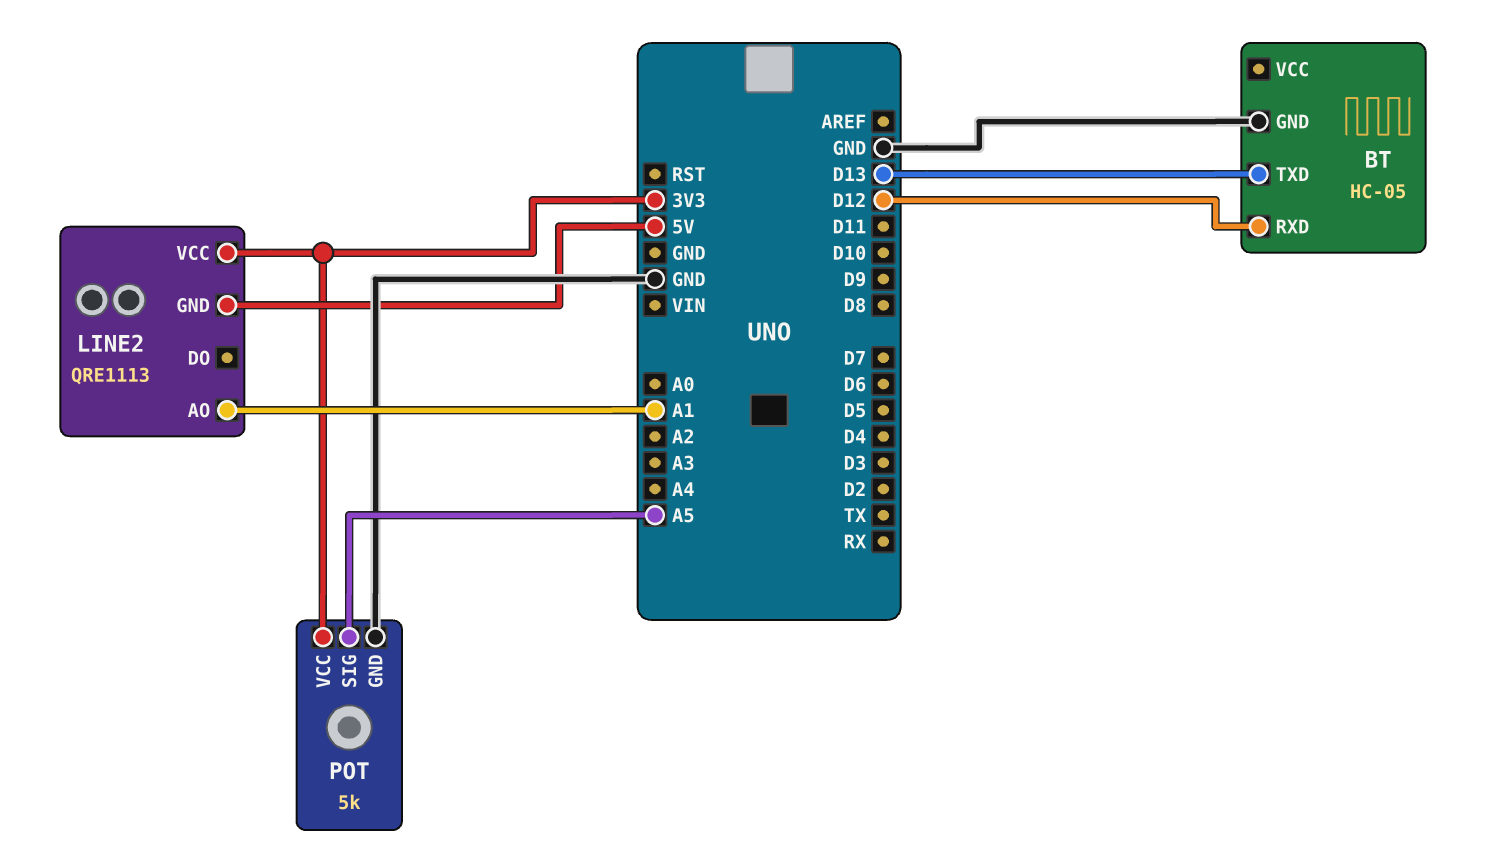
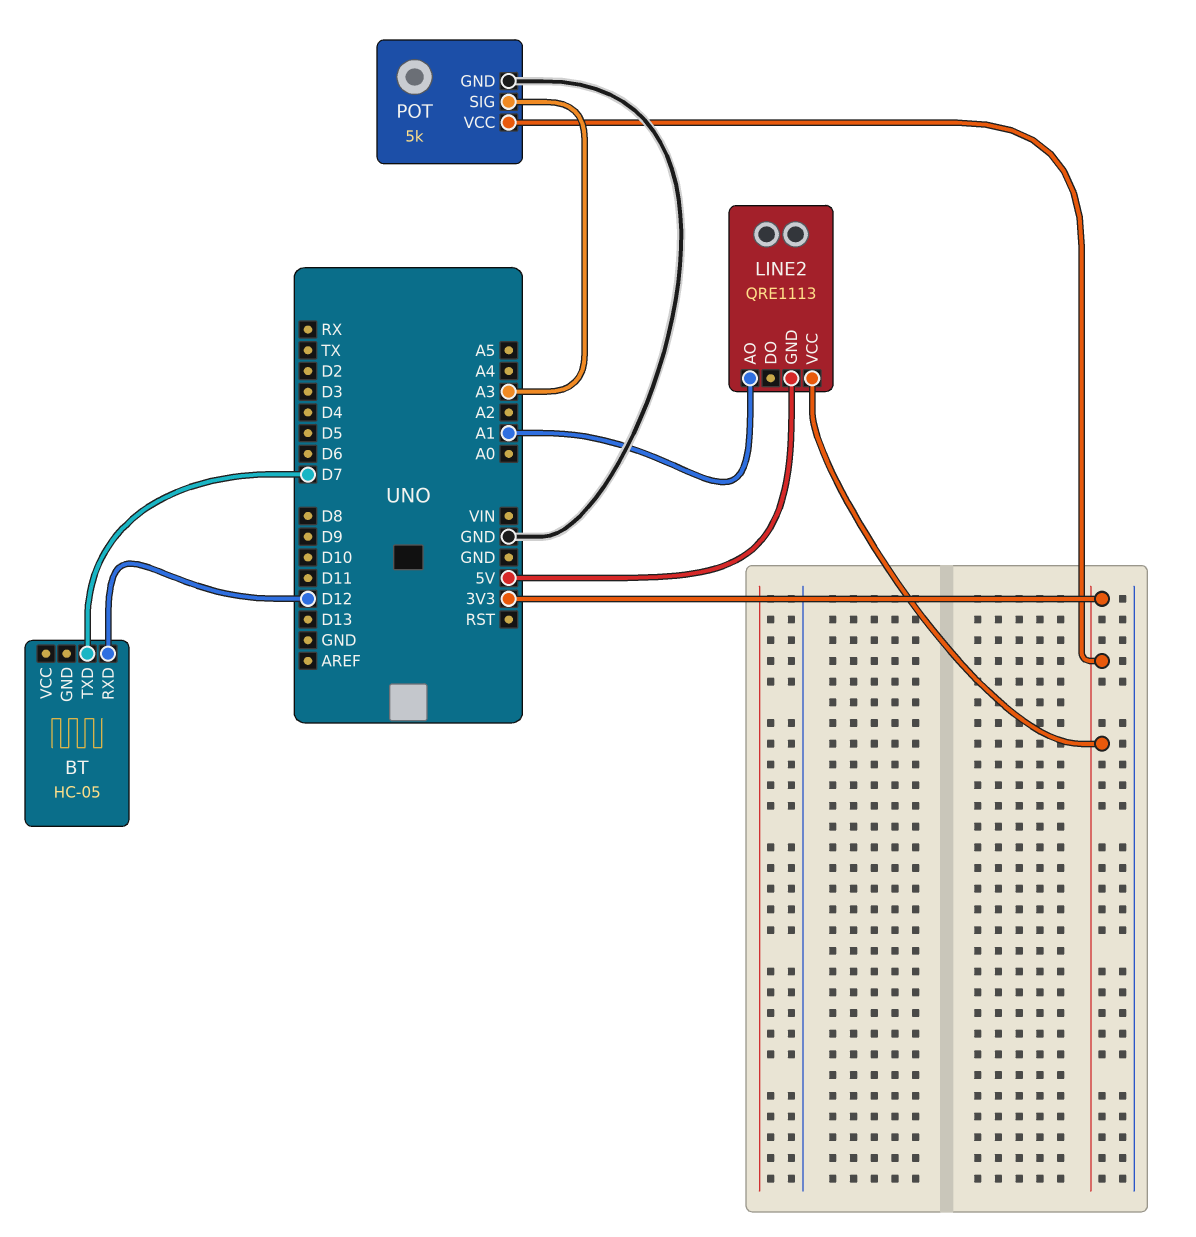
BT pin GND: GND -> none
BT pin TXD: D13 -> D7
POT pin SIG: A5 -> A3

